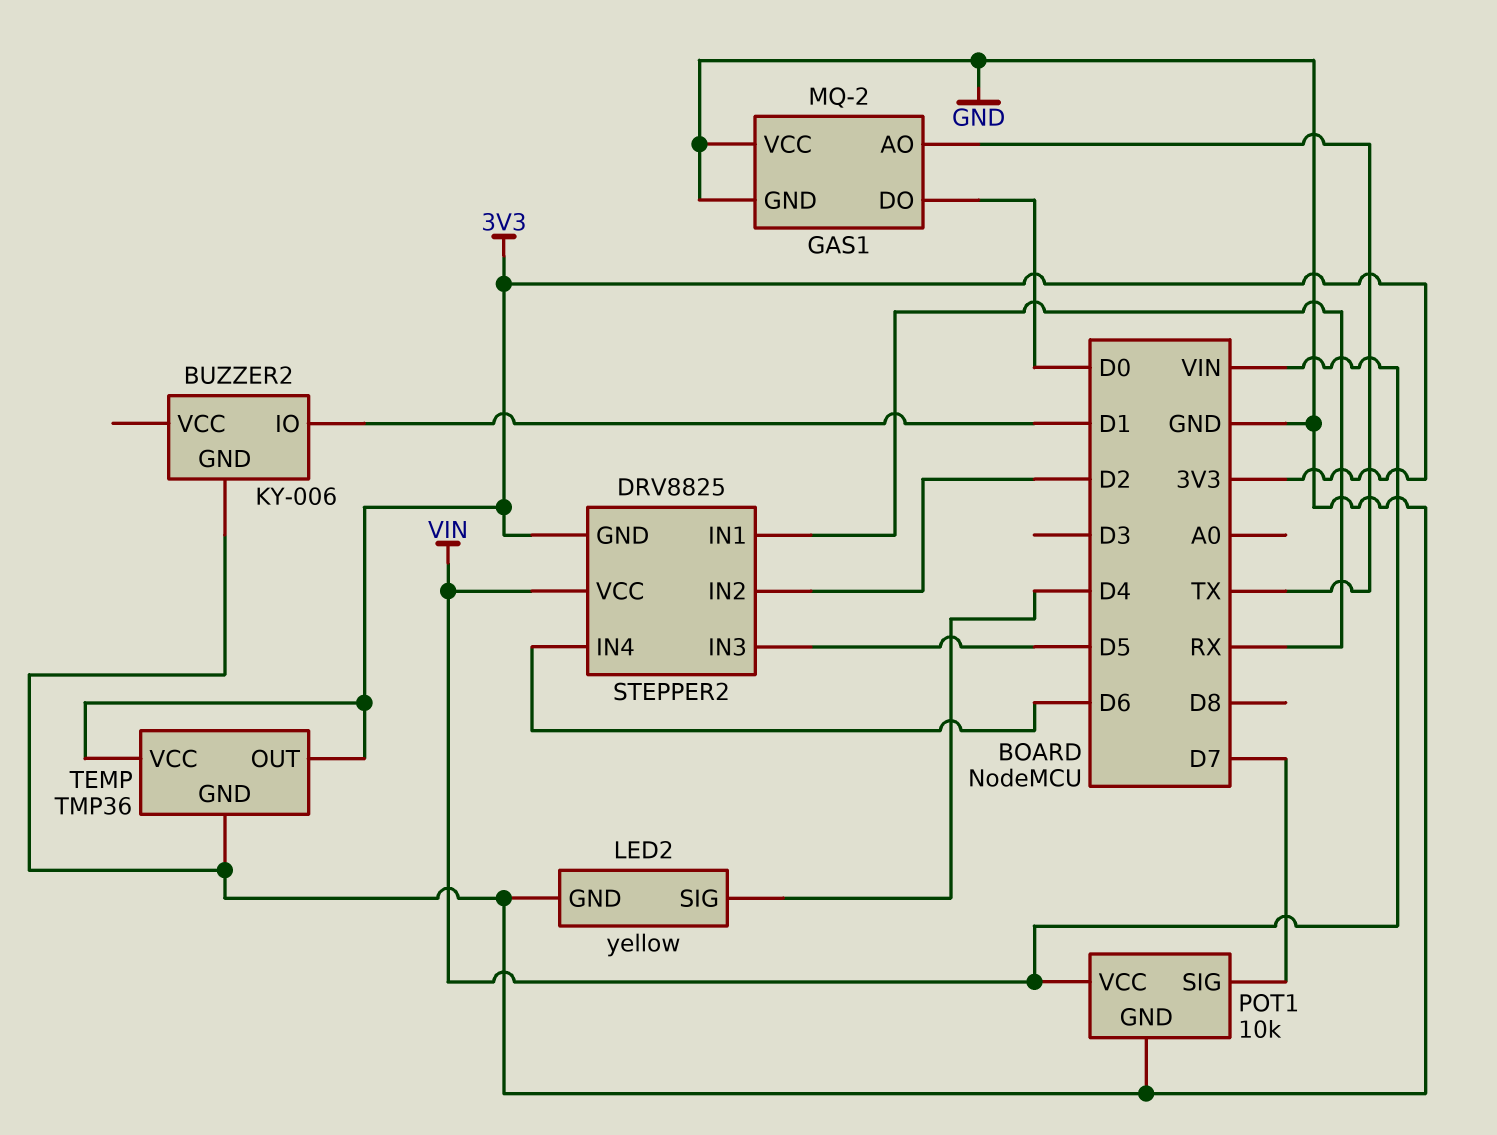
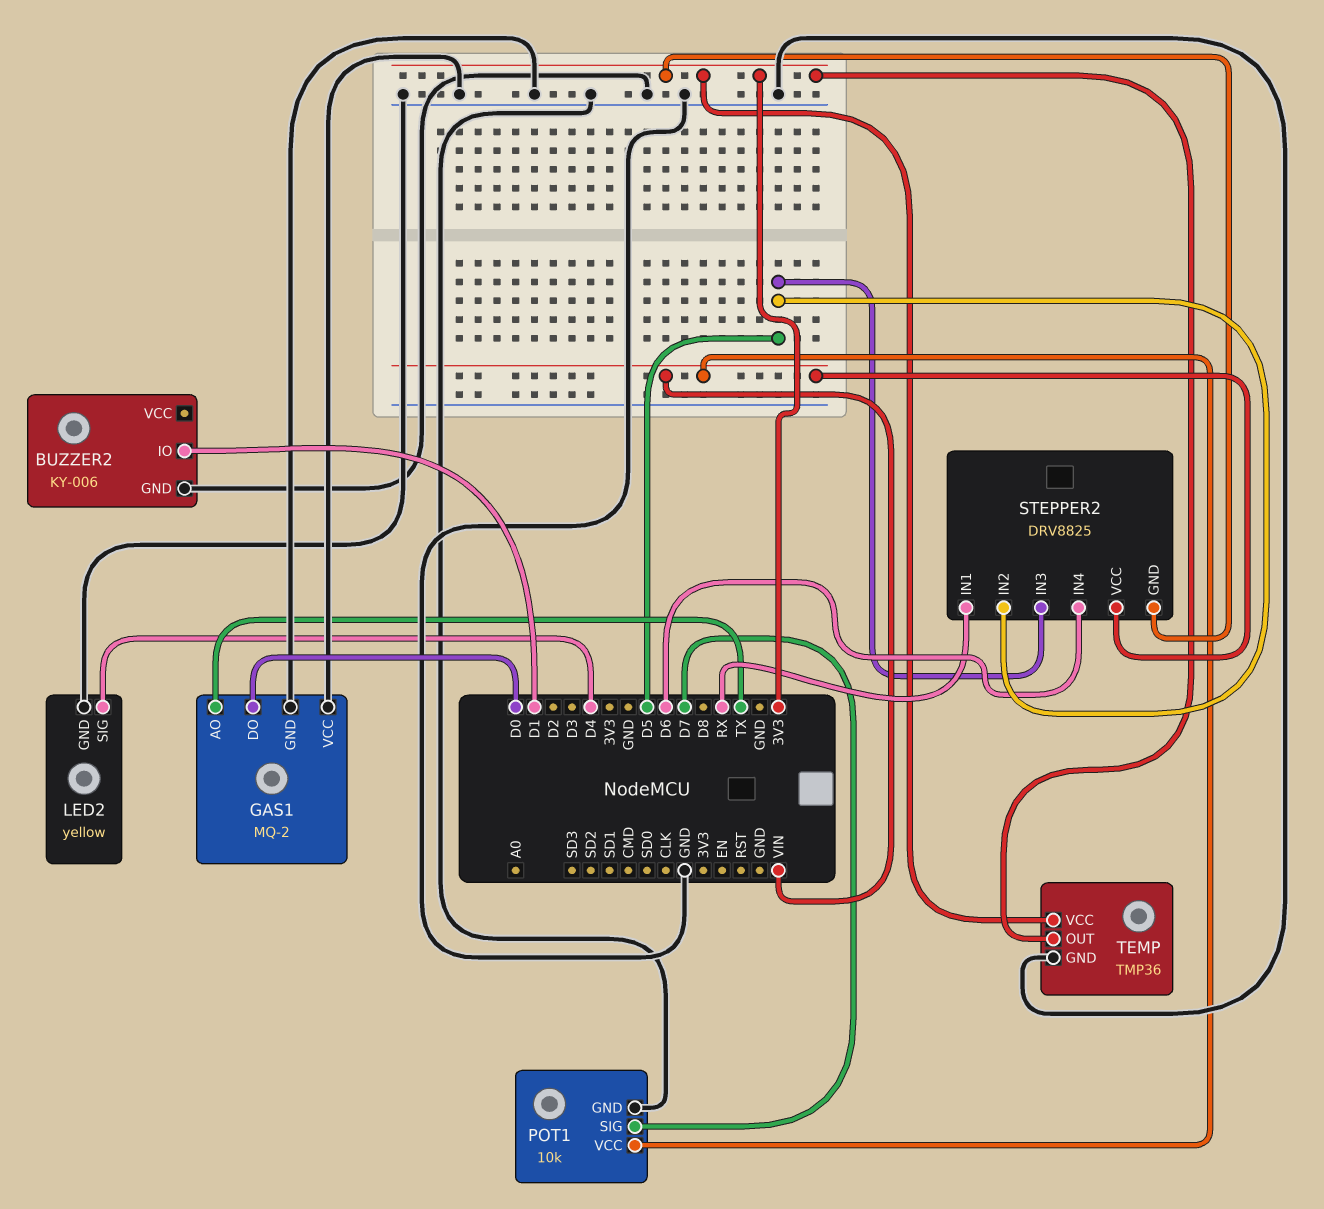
STEPPER2 pin IN2: D2 -> D5

